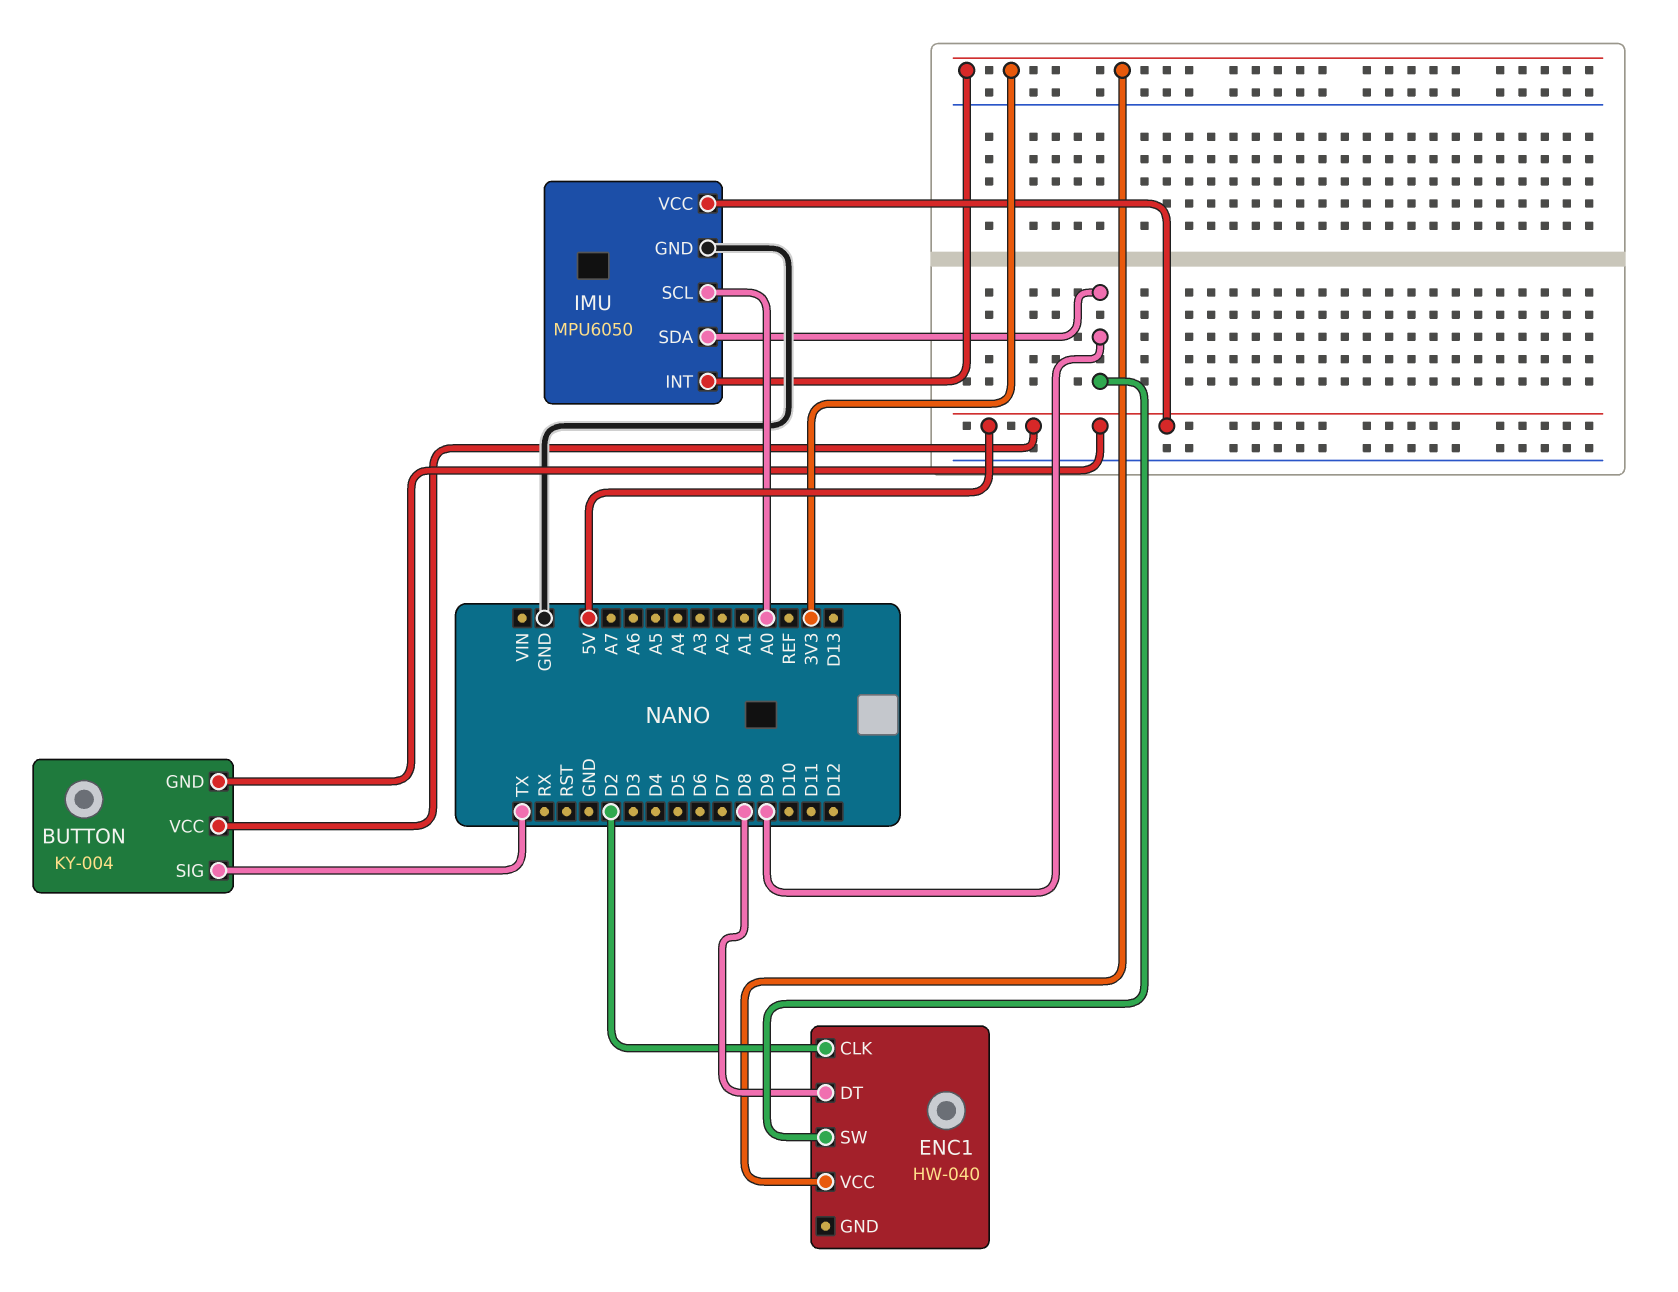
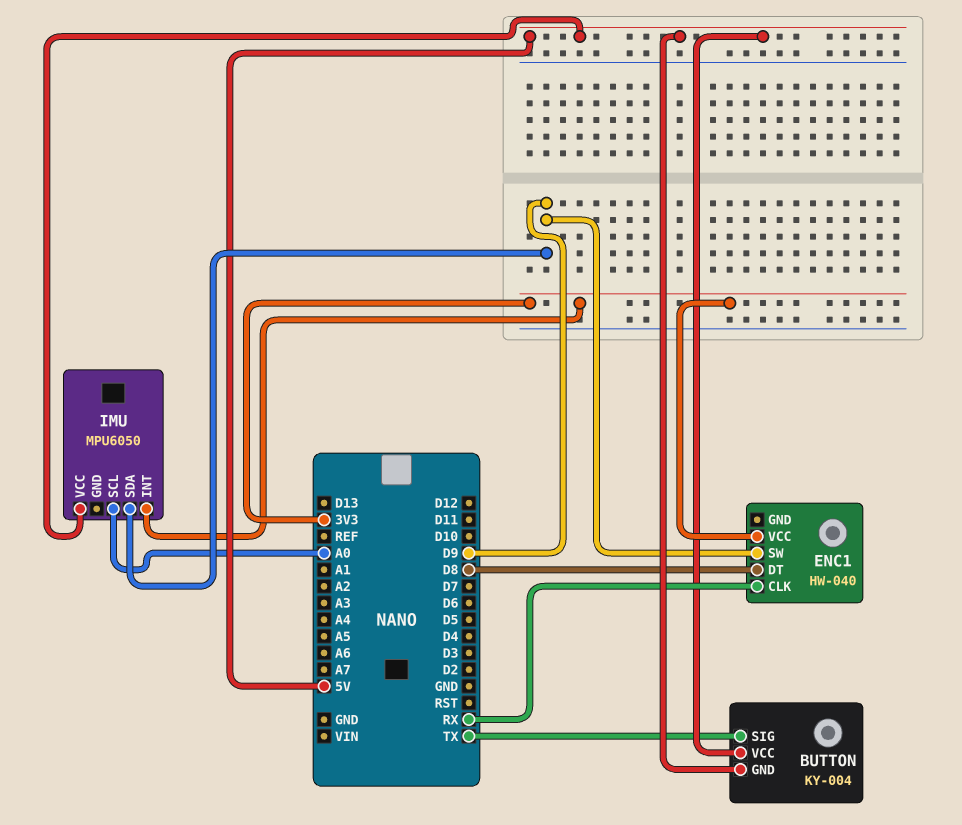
ENC1 pin CLK: D2 -> RX
IMU pin GND: GND -> none

